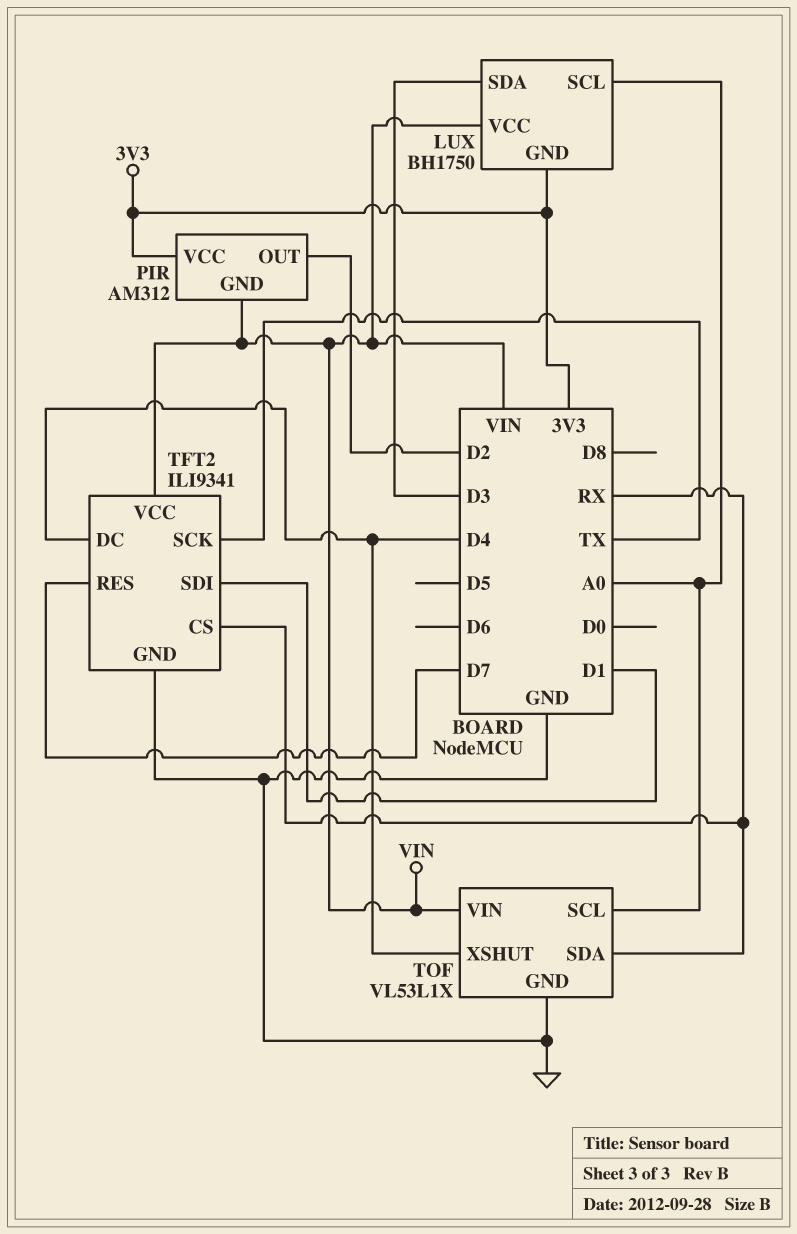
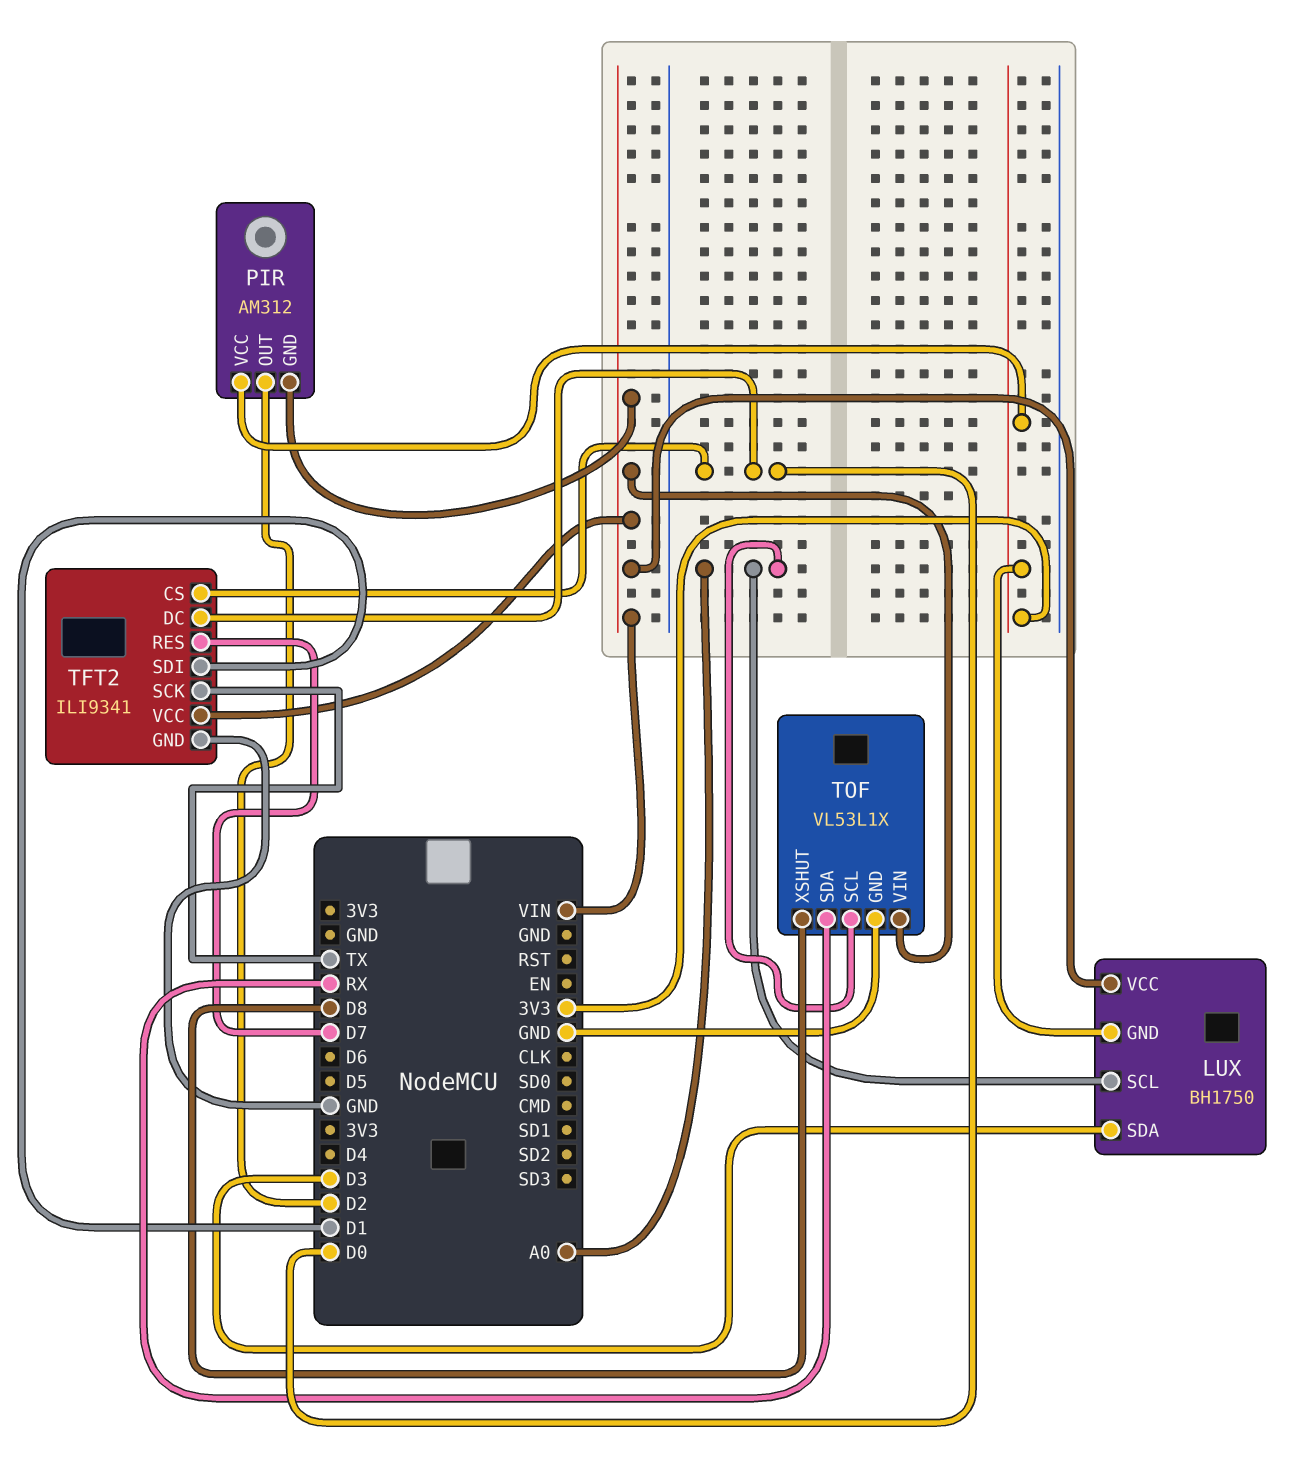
TFT2 pin CS: RX -> D0
TFT2 pin DC: D4 -> D0
TOF pin XSHUT: D4 -> D8

